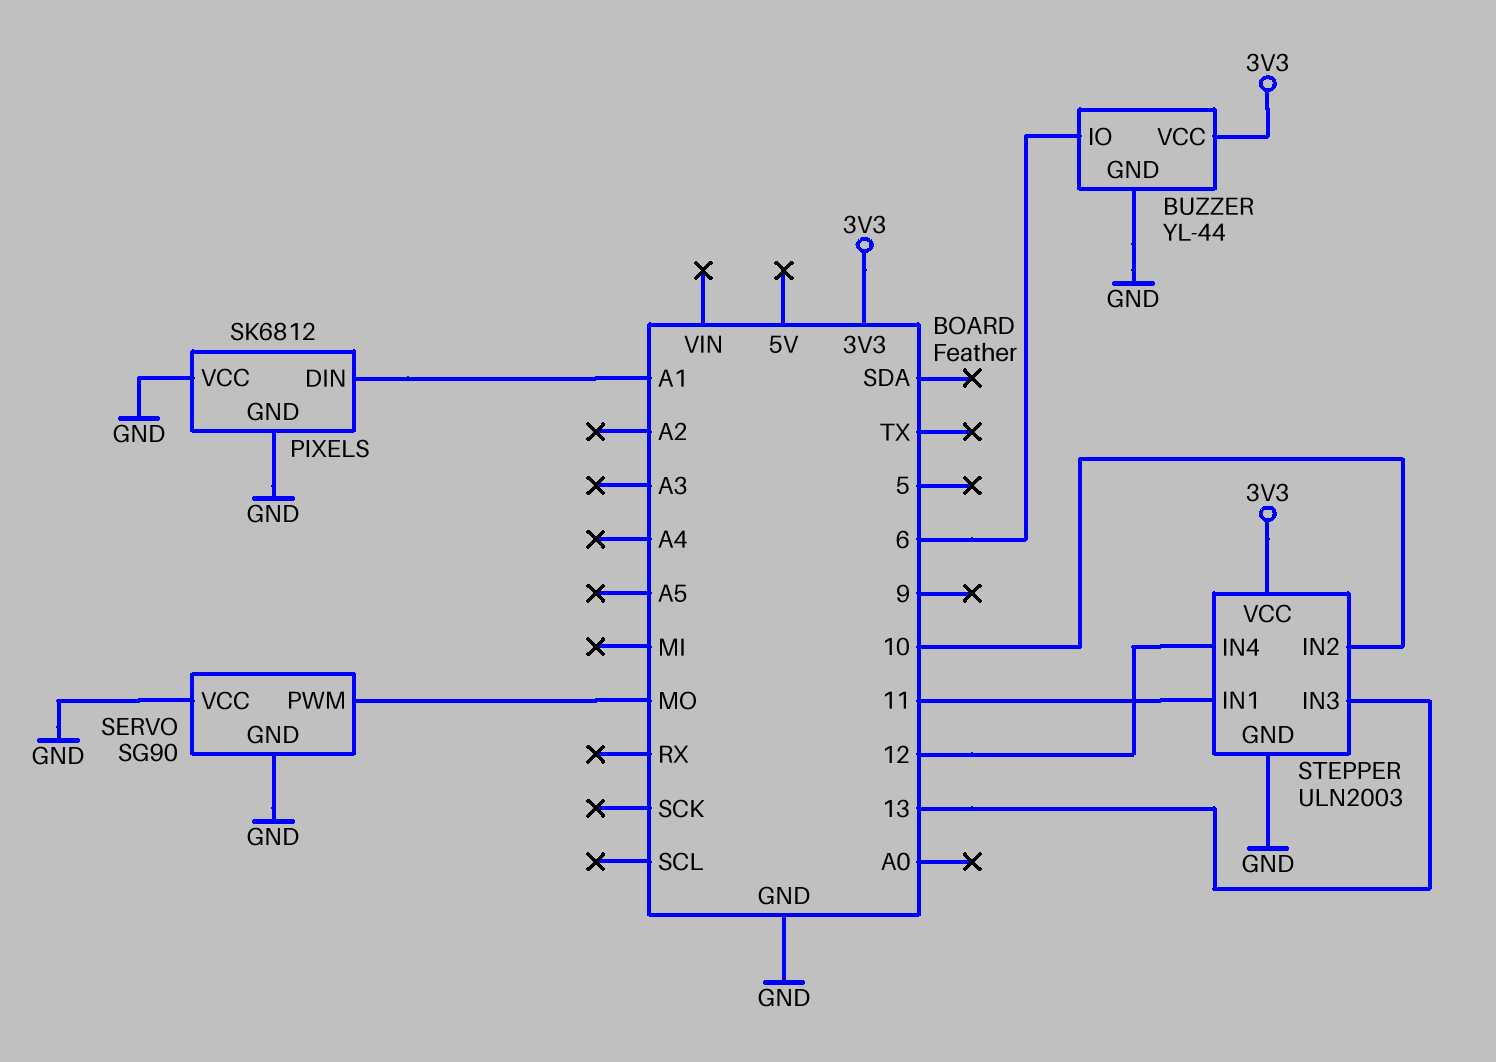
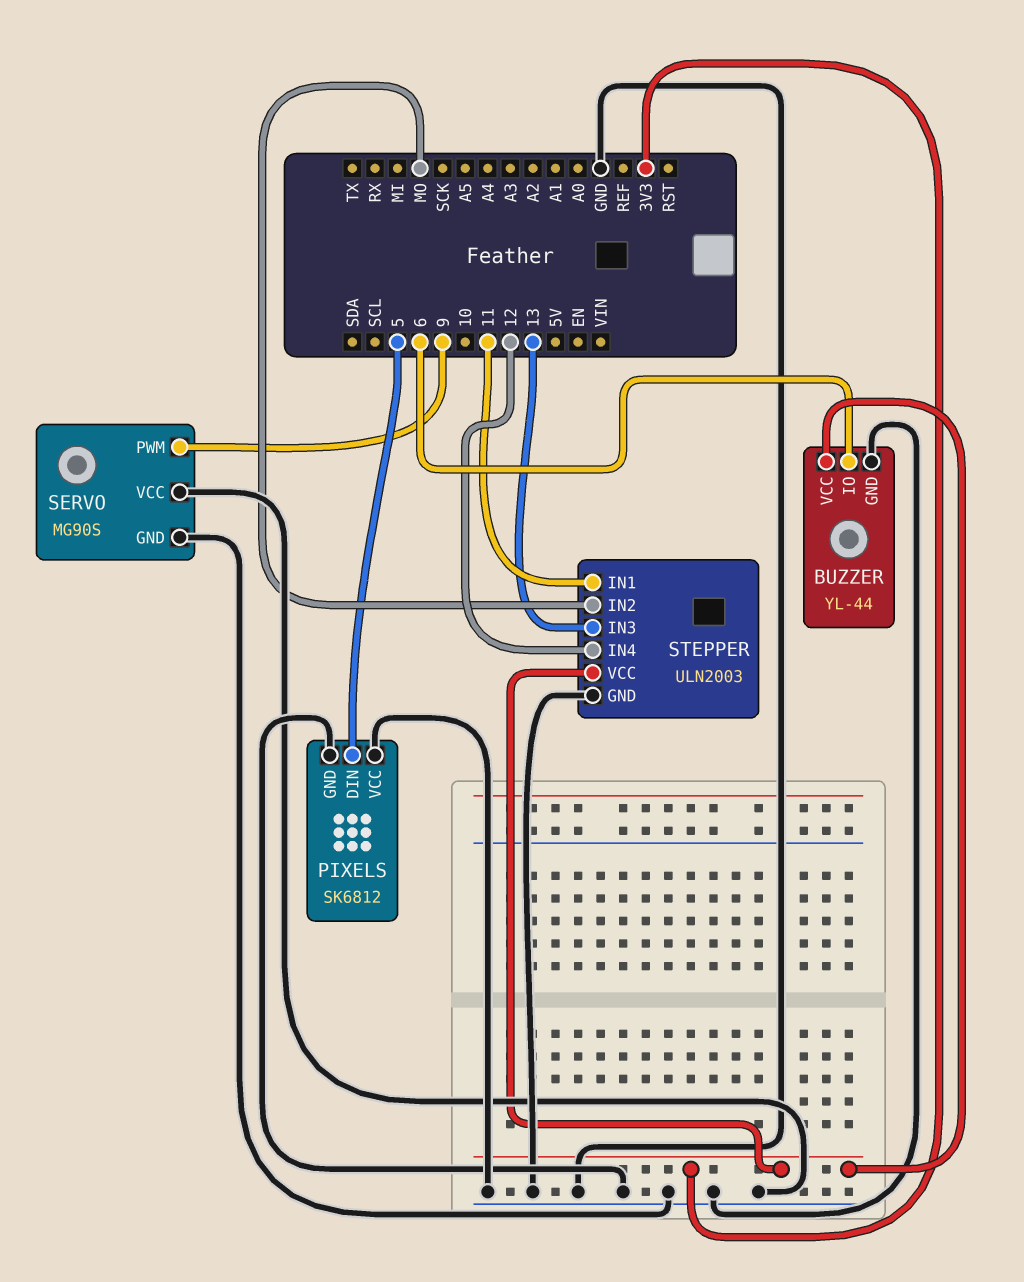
PIXELS pin DIN: A1 -> 5
SERVO: SG90 -> MG90S
SERVO pin PWM: MO -> 9
STEPPER pin IN2: 10 -> MO

